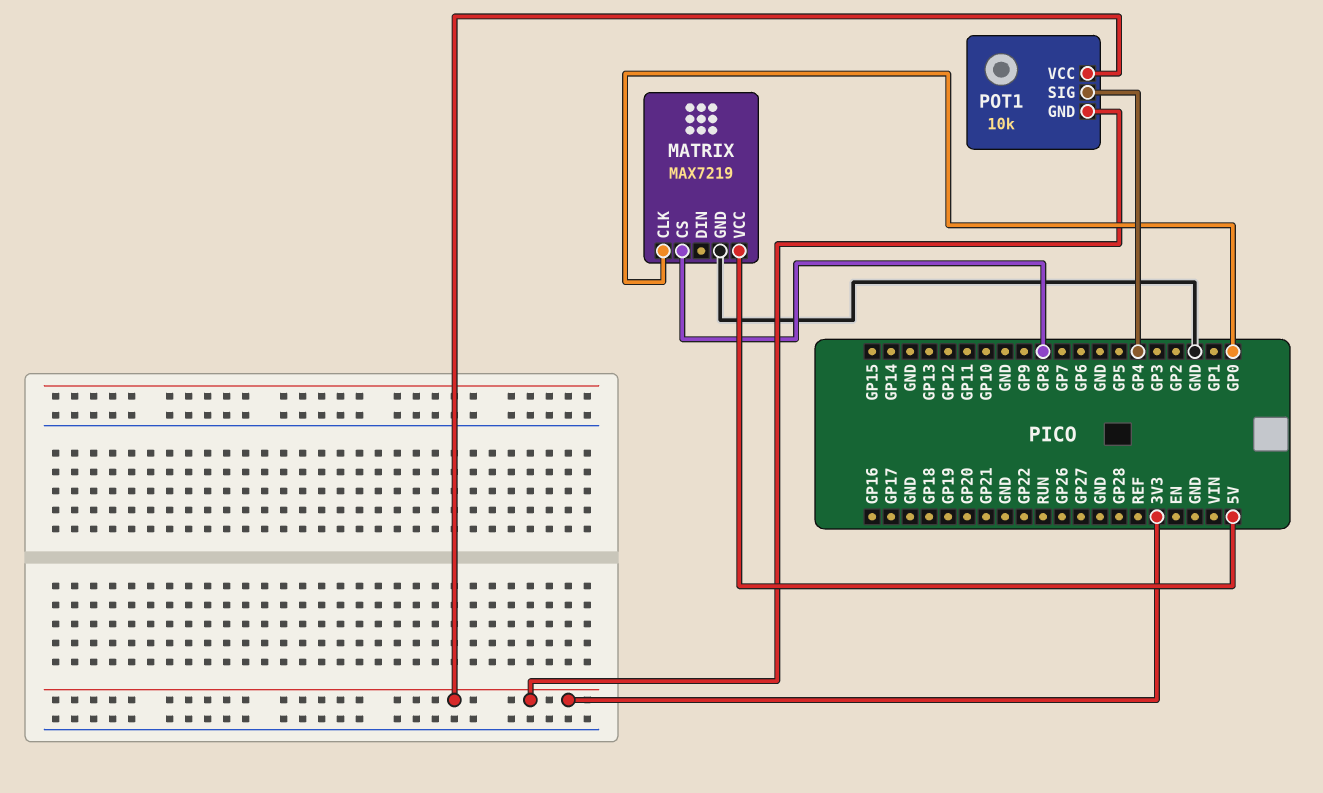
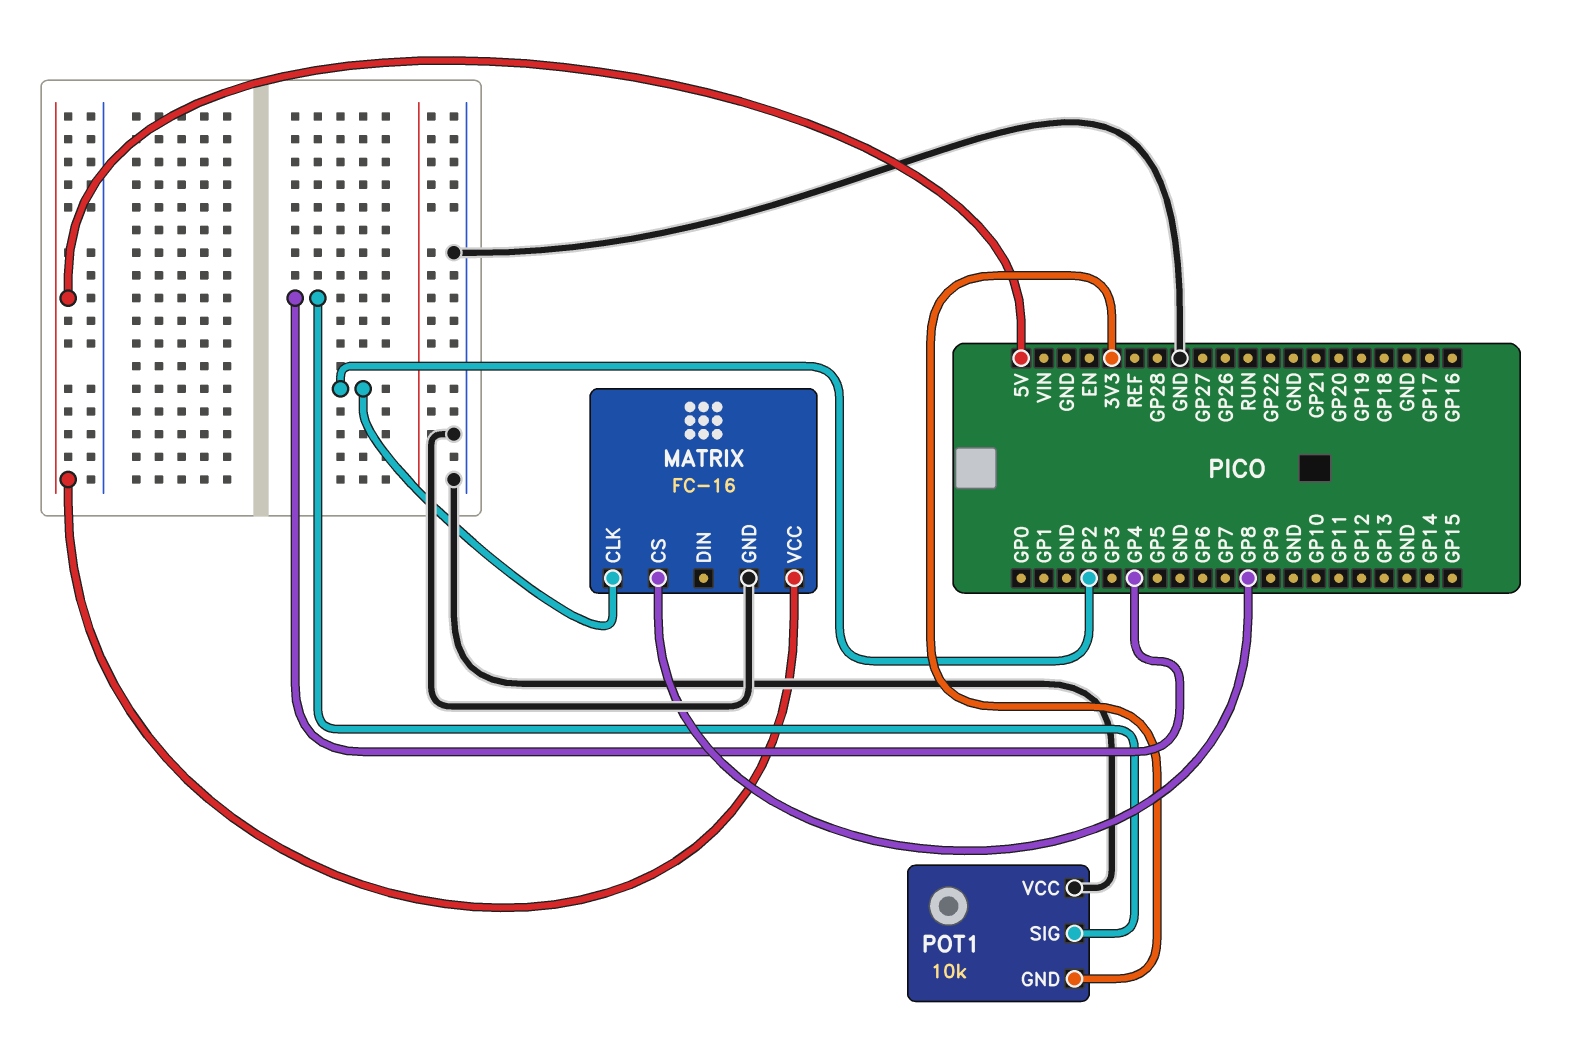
MATRIX: MAX7219 -> FC-16
MATRIX pin CLK: GP0 -> GP2
POT1 pin VCC: 3V3 -> GND

